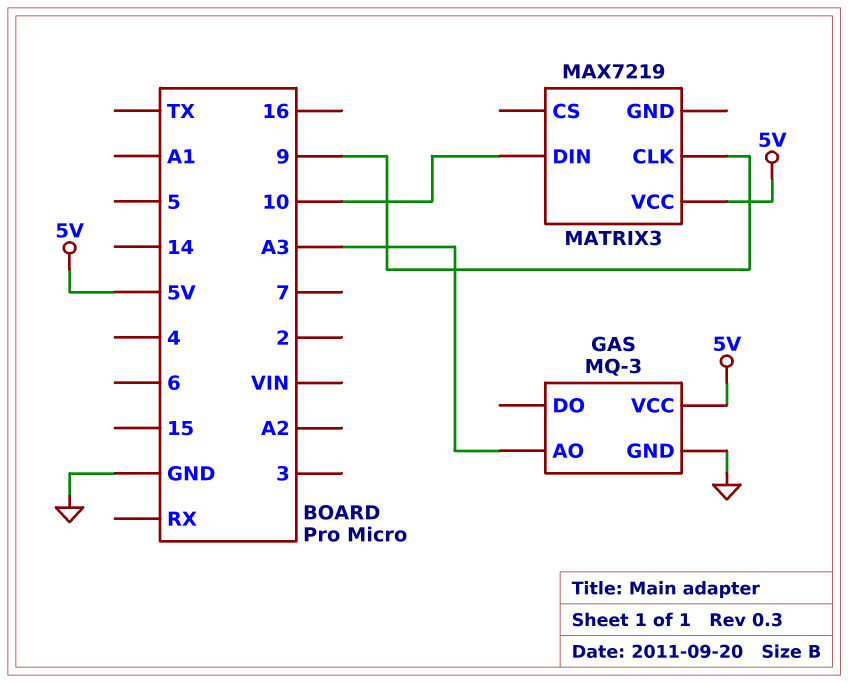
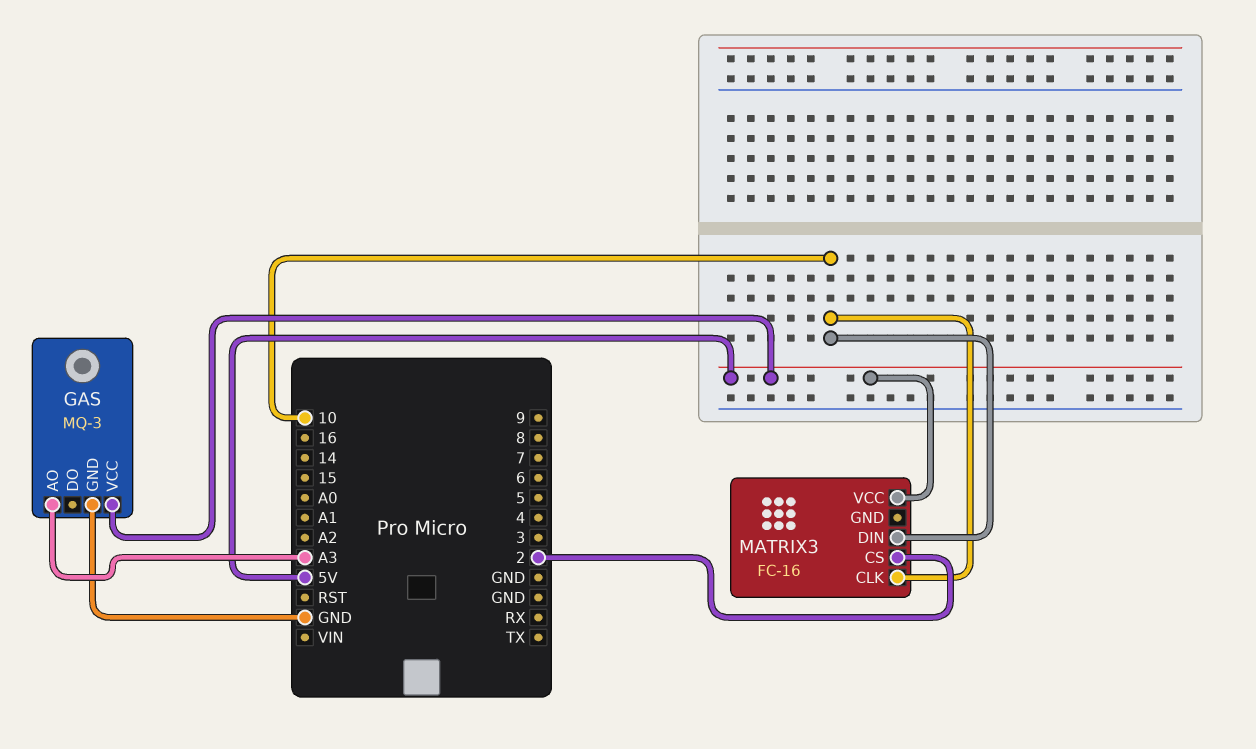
MATRIX3: MAX7219 -> FC-16
MATRIX3 pin CLK: 9 -> 10
MATRIX3 pin CS: none -> 2

